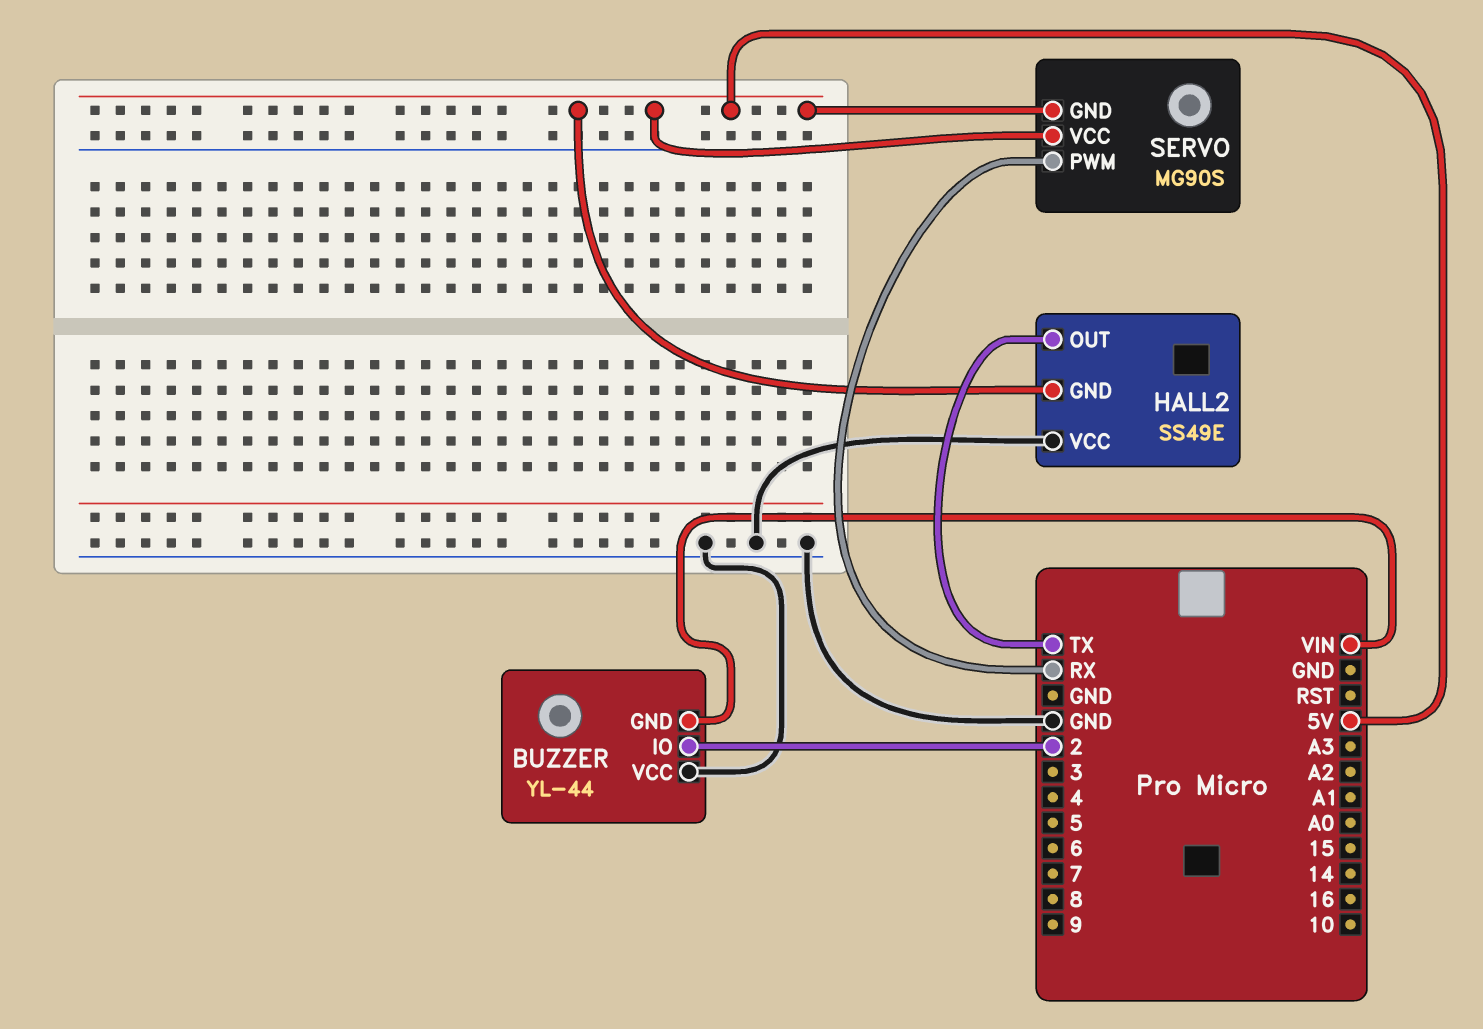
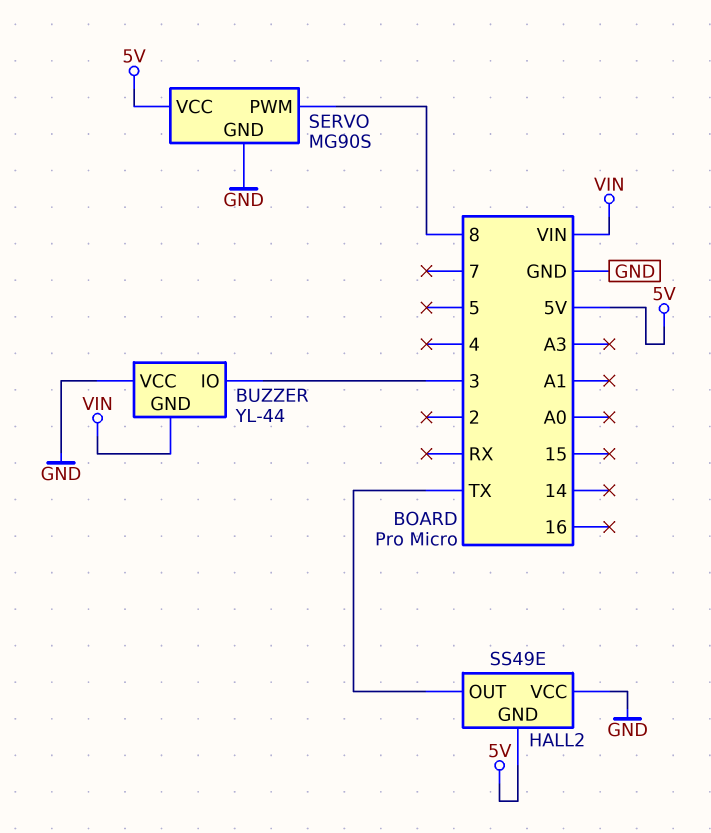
BUZZER pin IO: 2 -> 3
SERVO pin GND: 5V -> GND
SERVO pin PWM: RX -> 8

